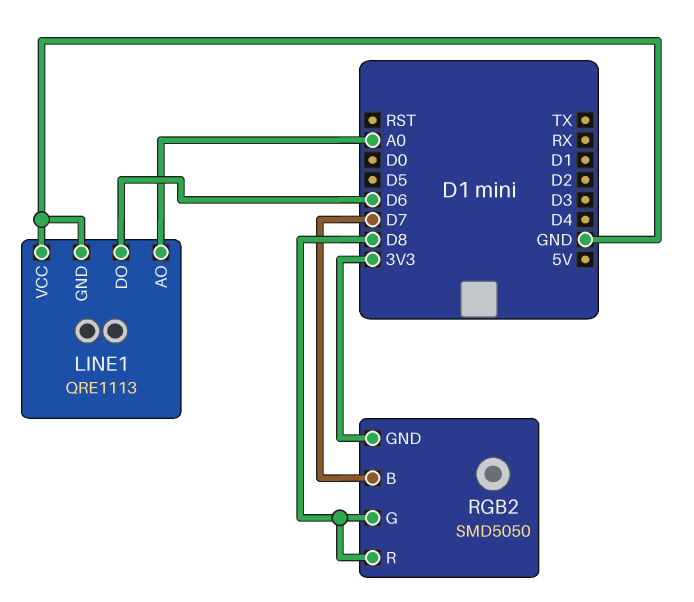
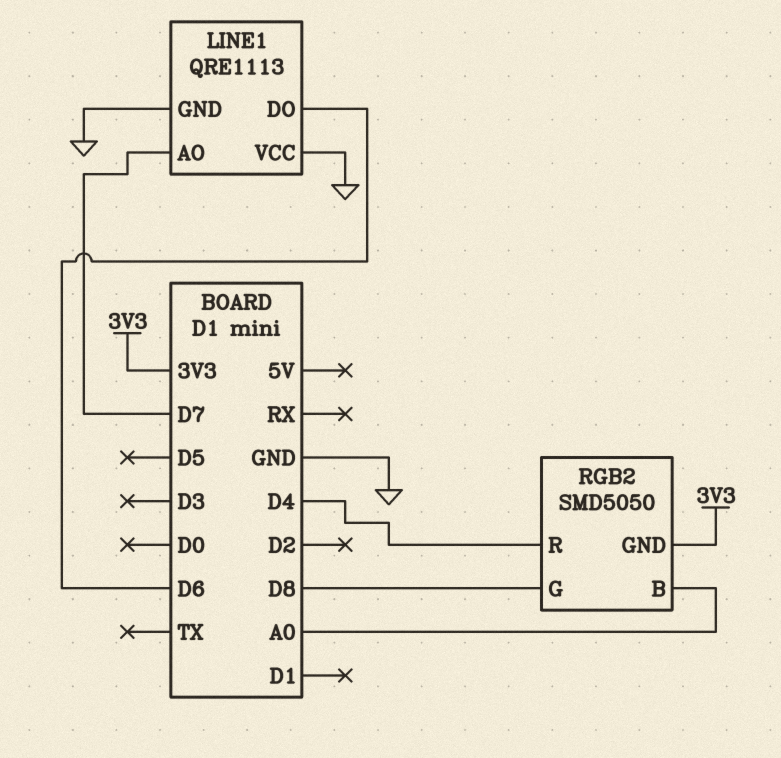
LINE1 pin AO: A0 -> D7
RGB2 pin B: D7 -> A0
RGB2 pin R: D8 -> D4

